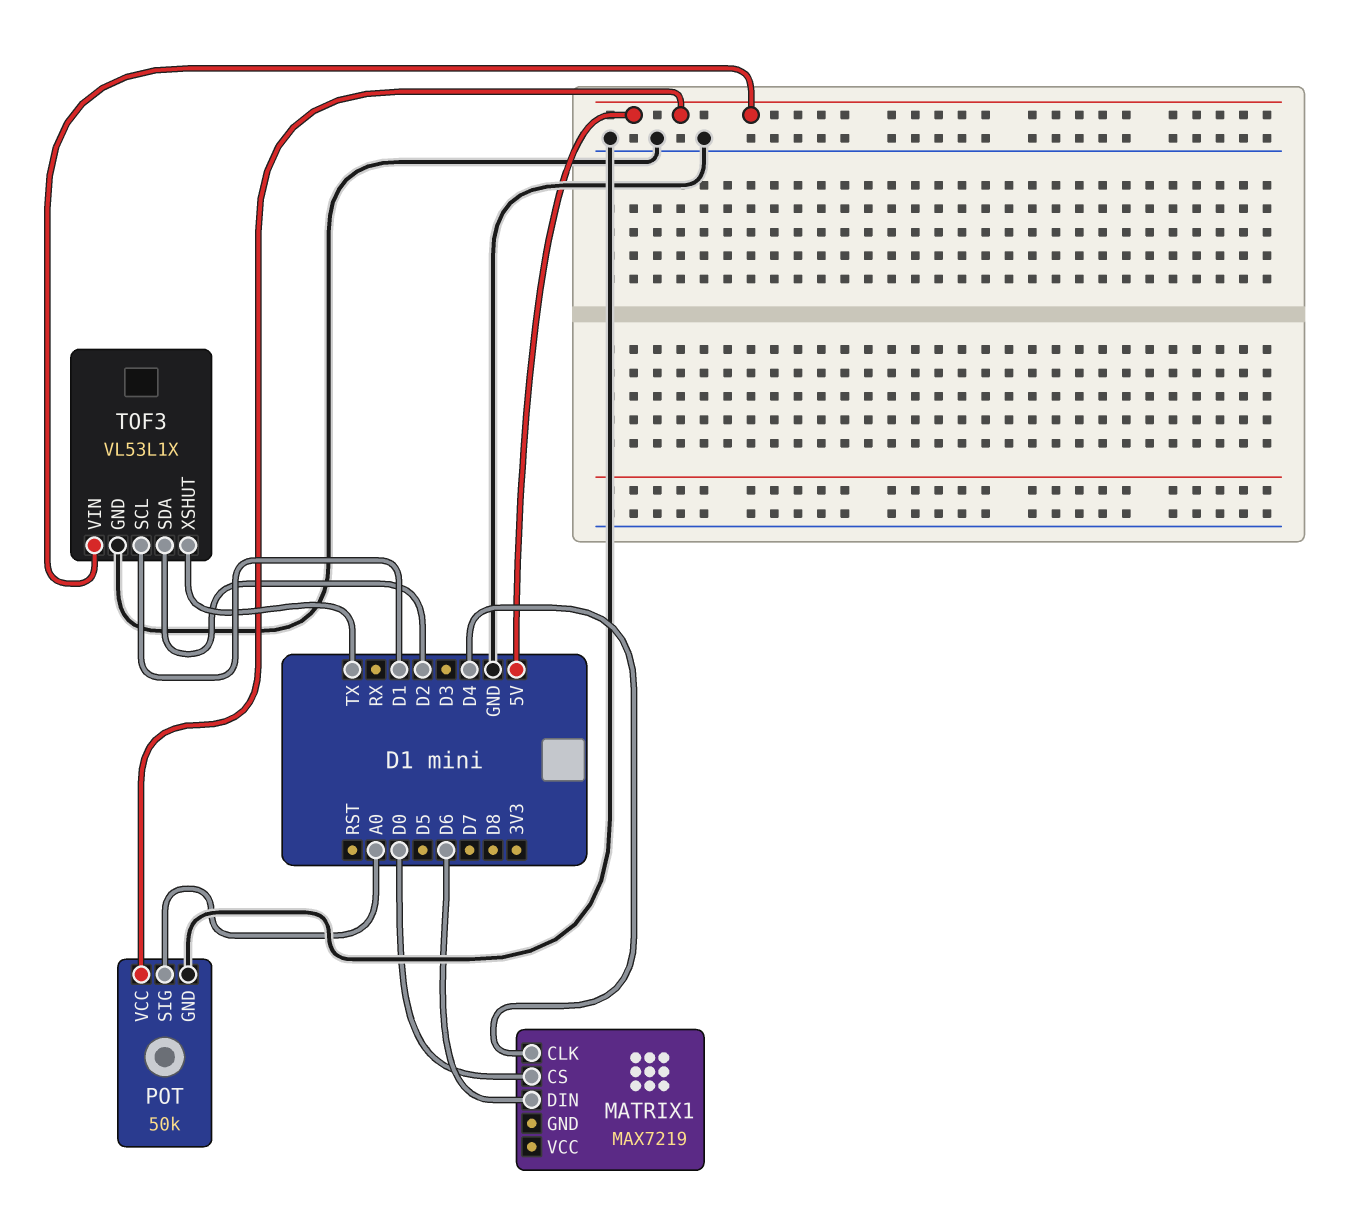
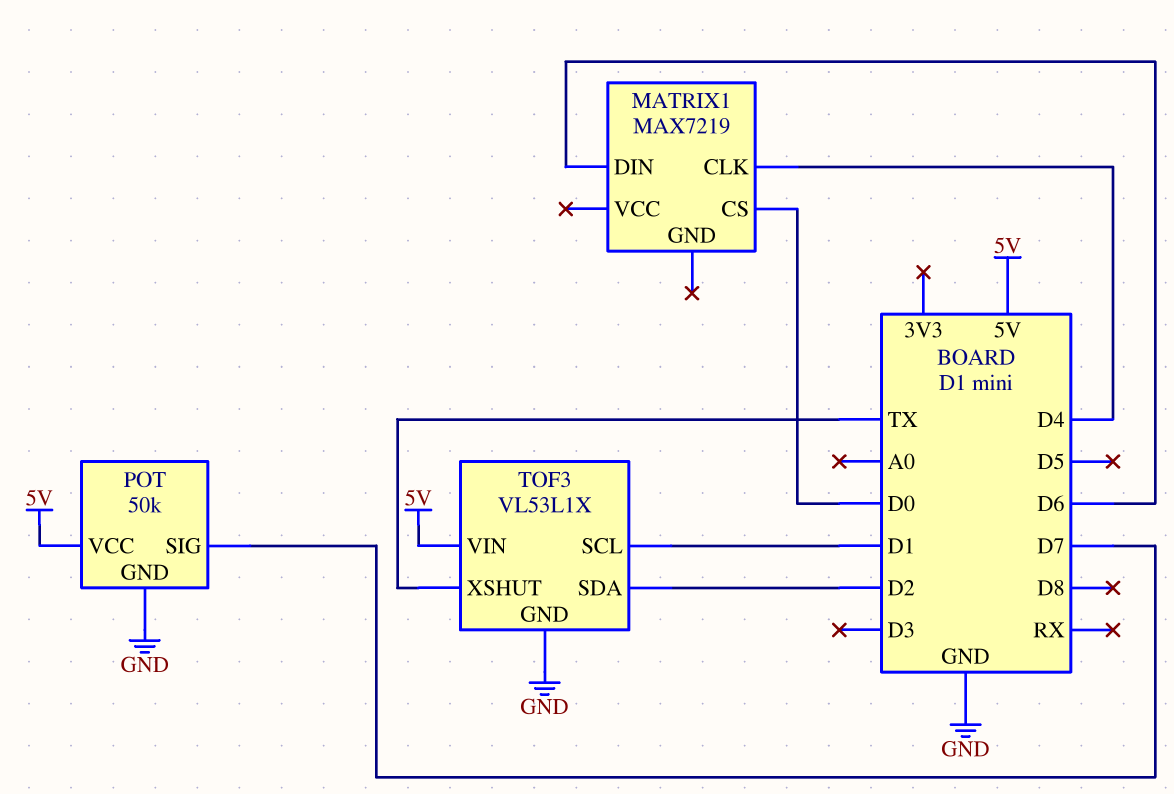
POT pin SIG: A0 -> D7

